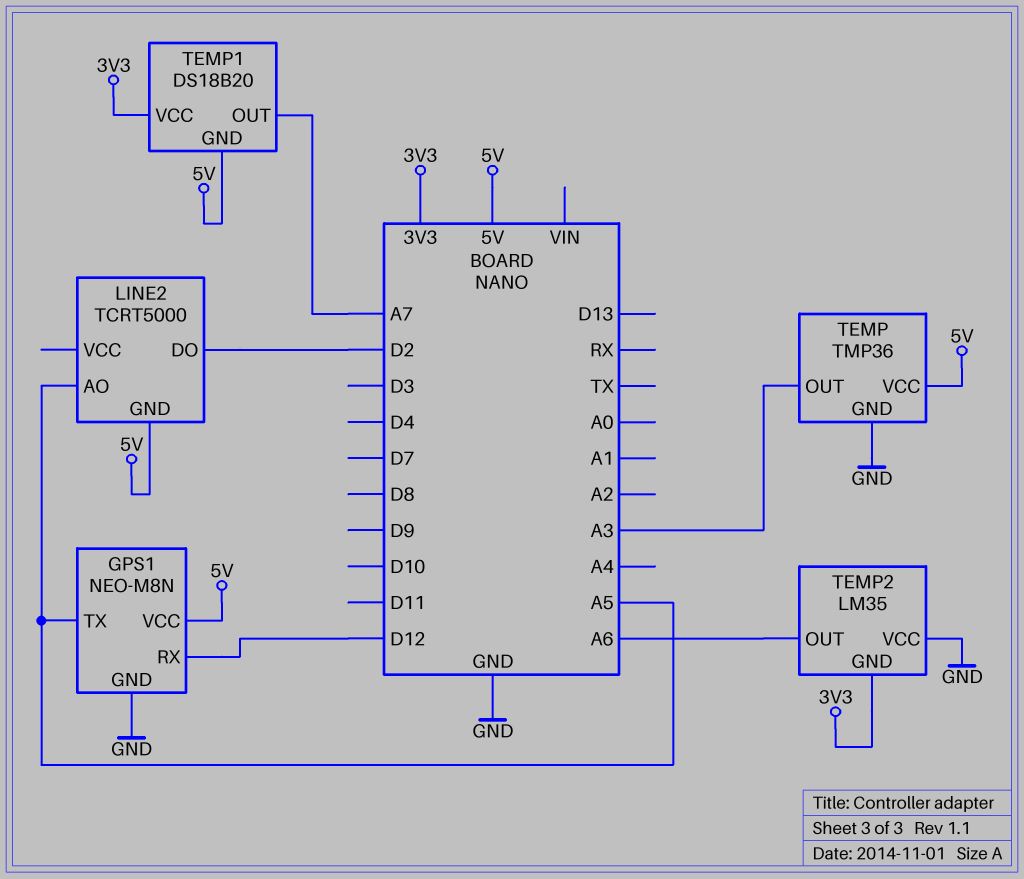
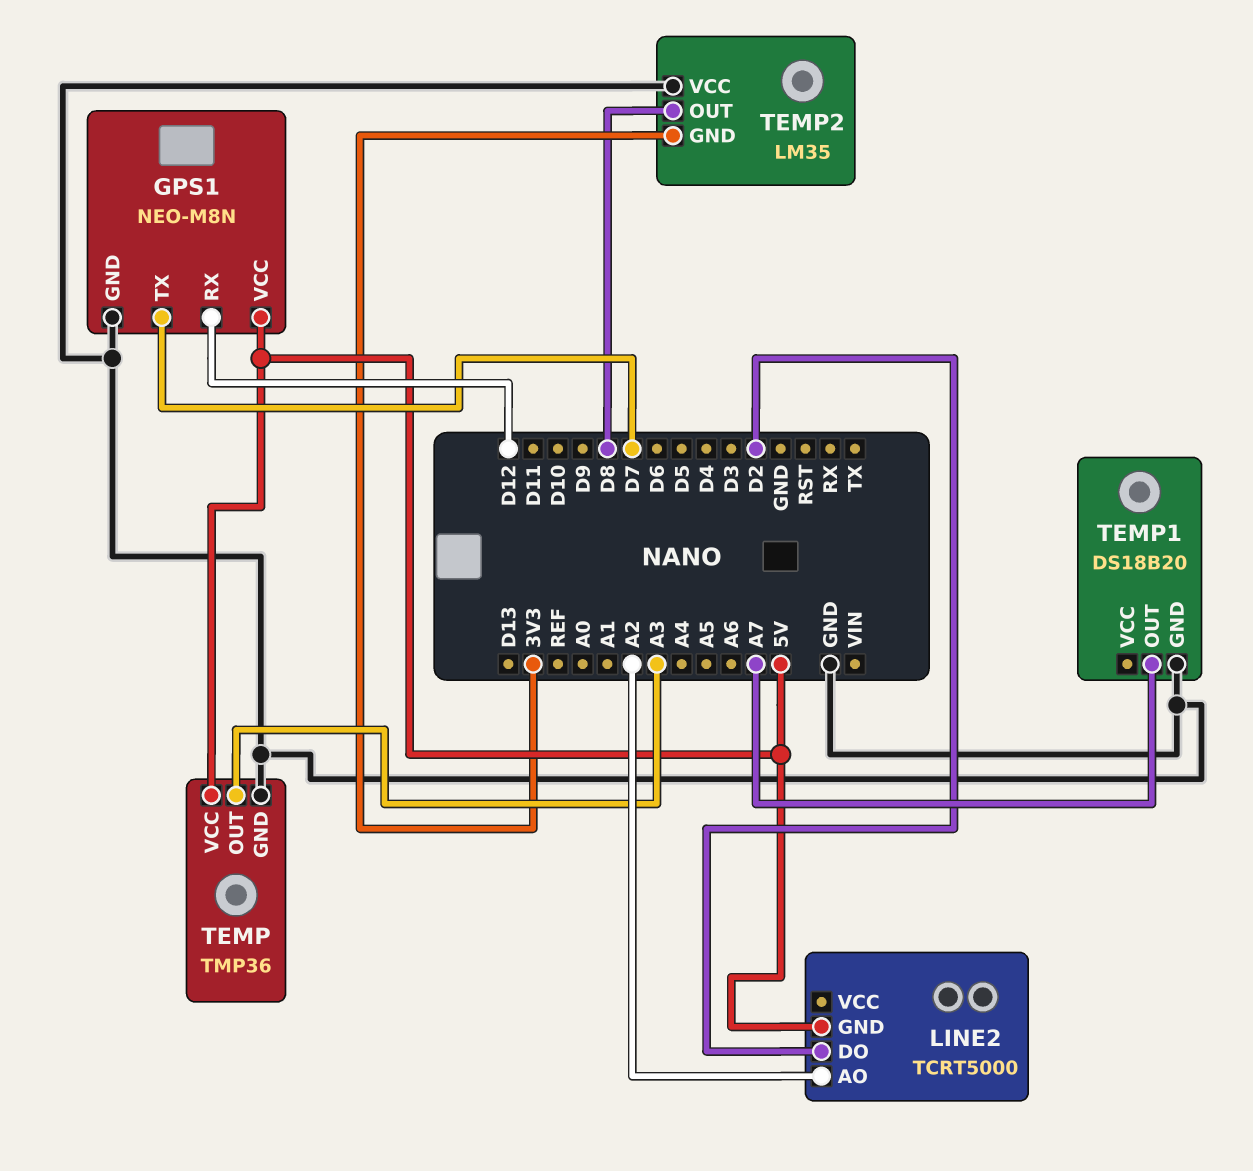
GPS1 pin TX: A5 -> D7
LINE2 pin AO: A5 -> A2
TEMP1 pin GND: 5V -> GND
TEMP1 pin VCC: 3V3 -> none
TEMP2 pin OUT: A6 -> D8

